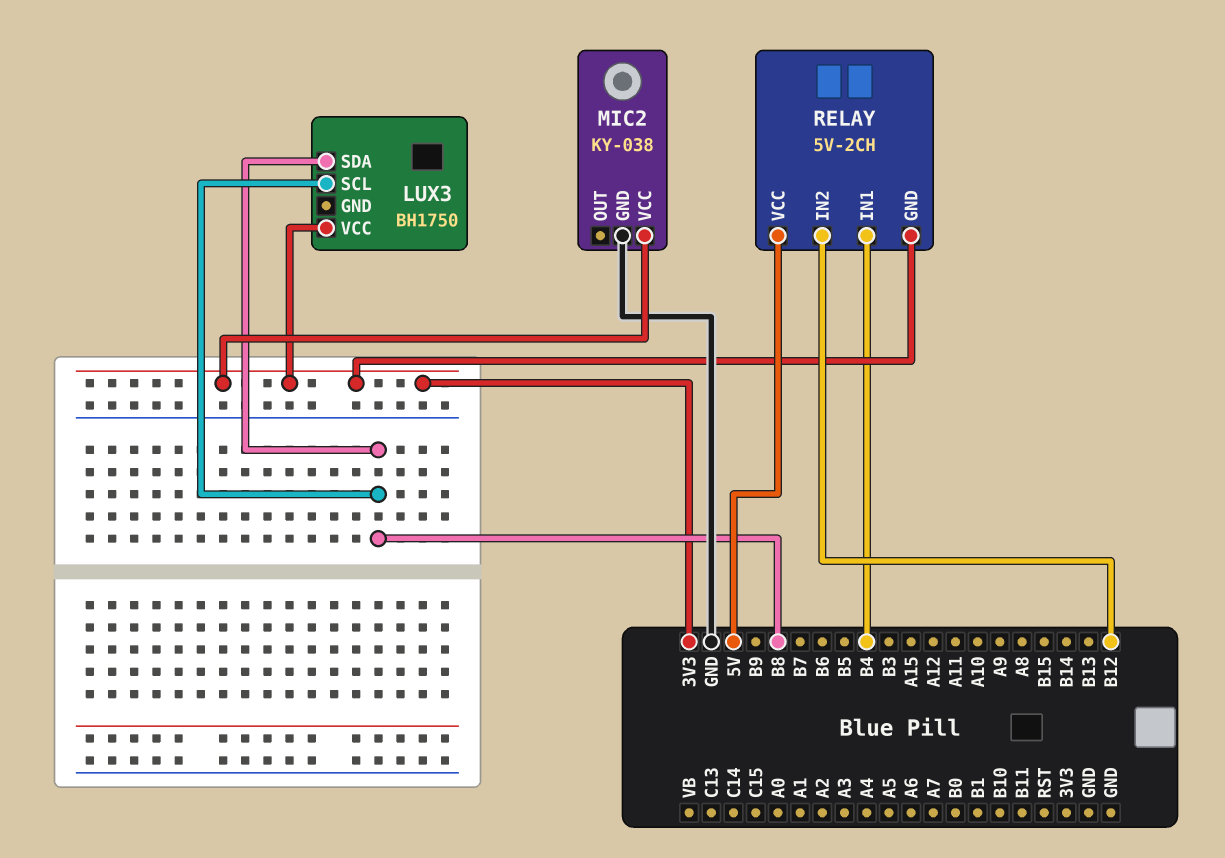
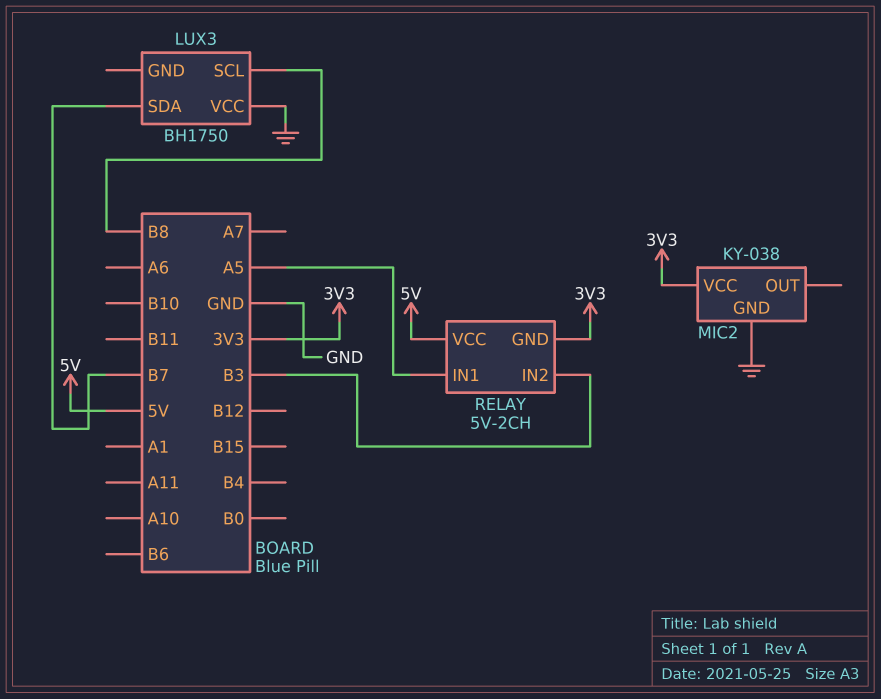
LUX3 pin SDA: B8 -> B7
LUX3 pin VCC: 3V3 -> GND
RELAY pin IN1: B4 -> A5
RELAY pin IN2: B12 -> B3

